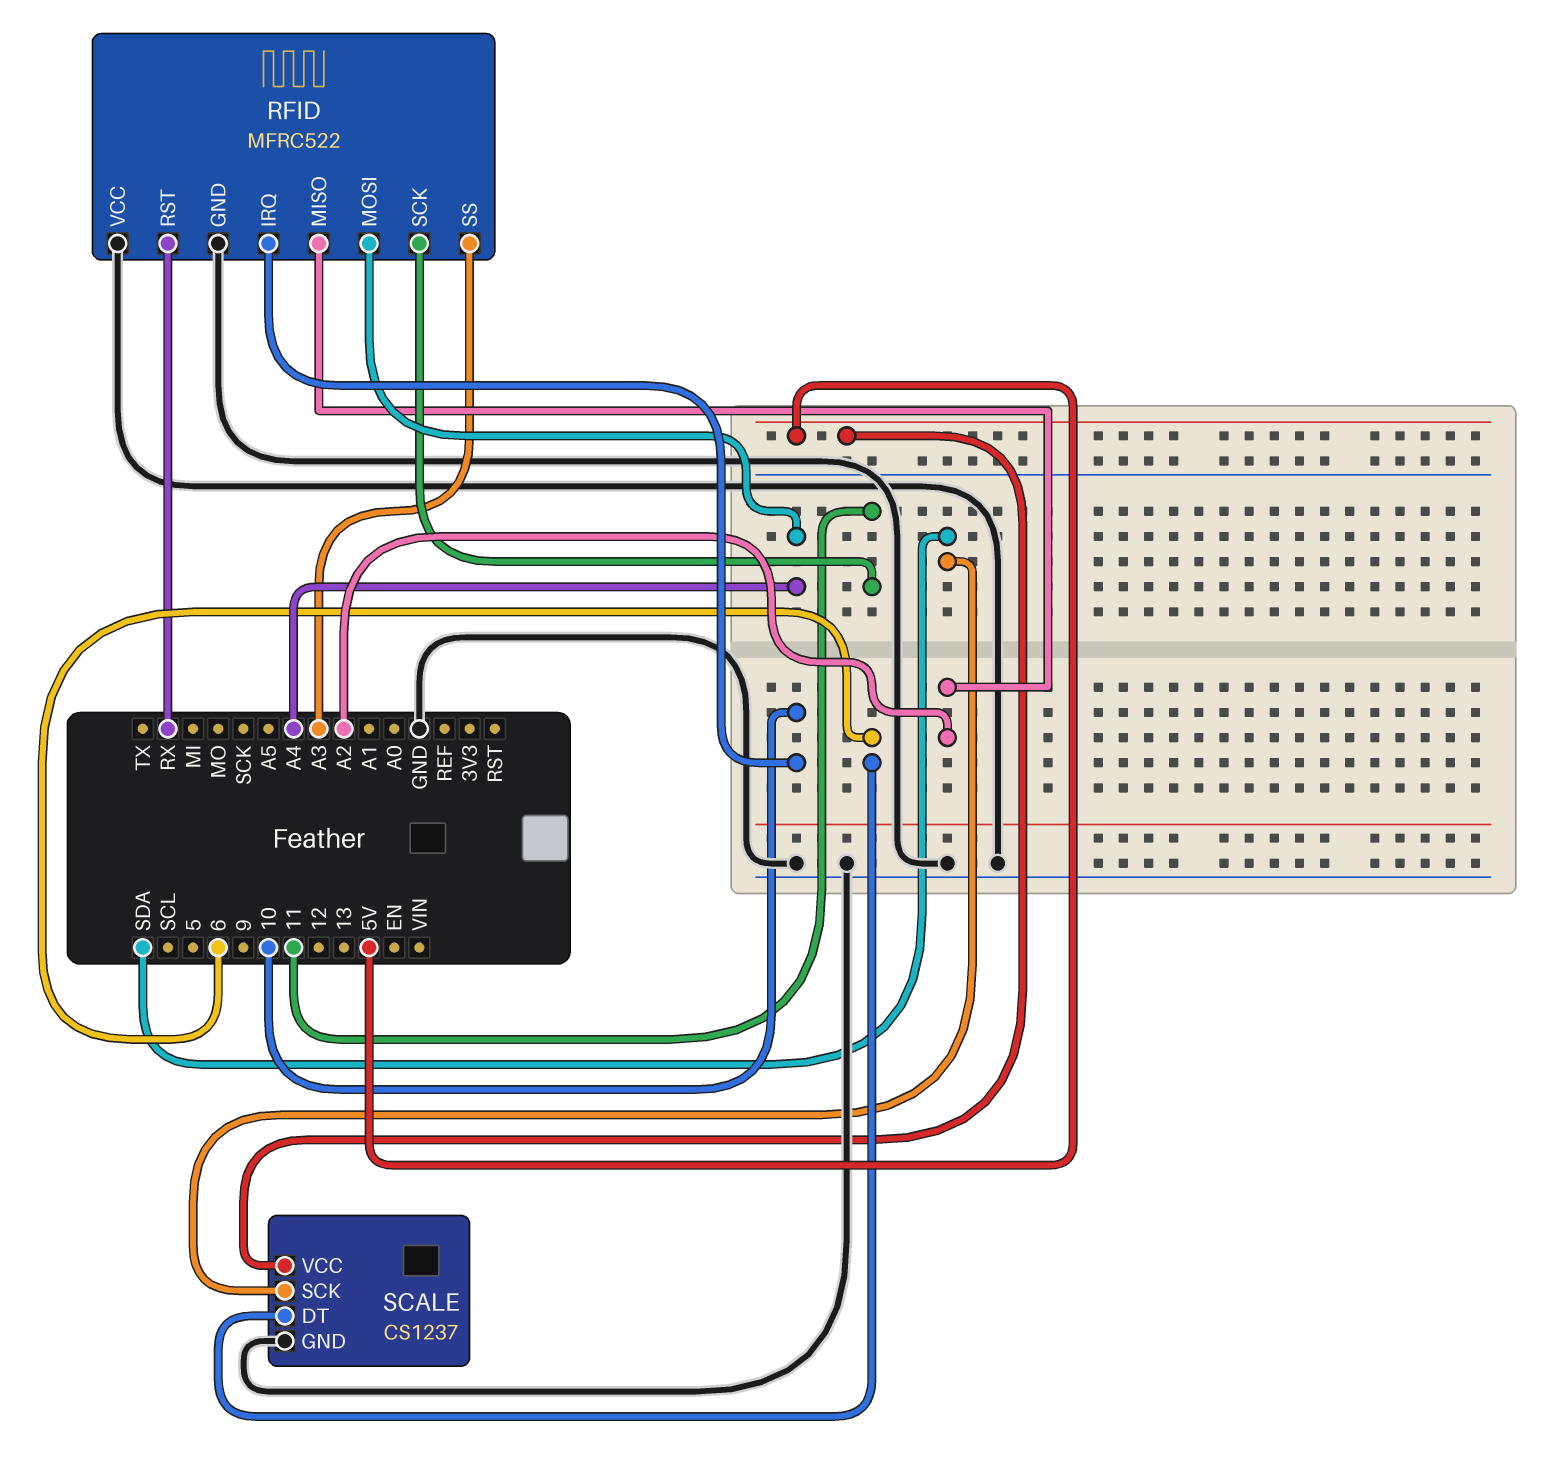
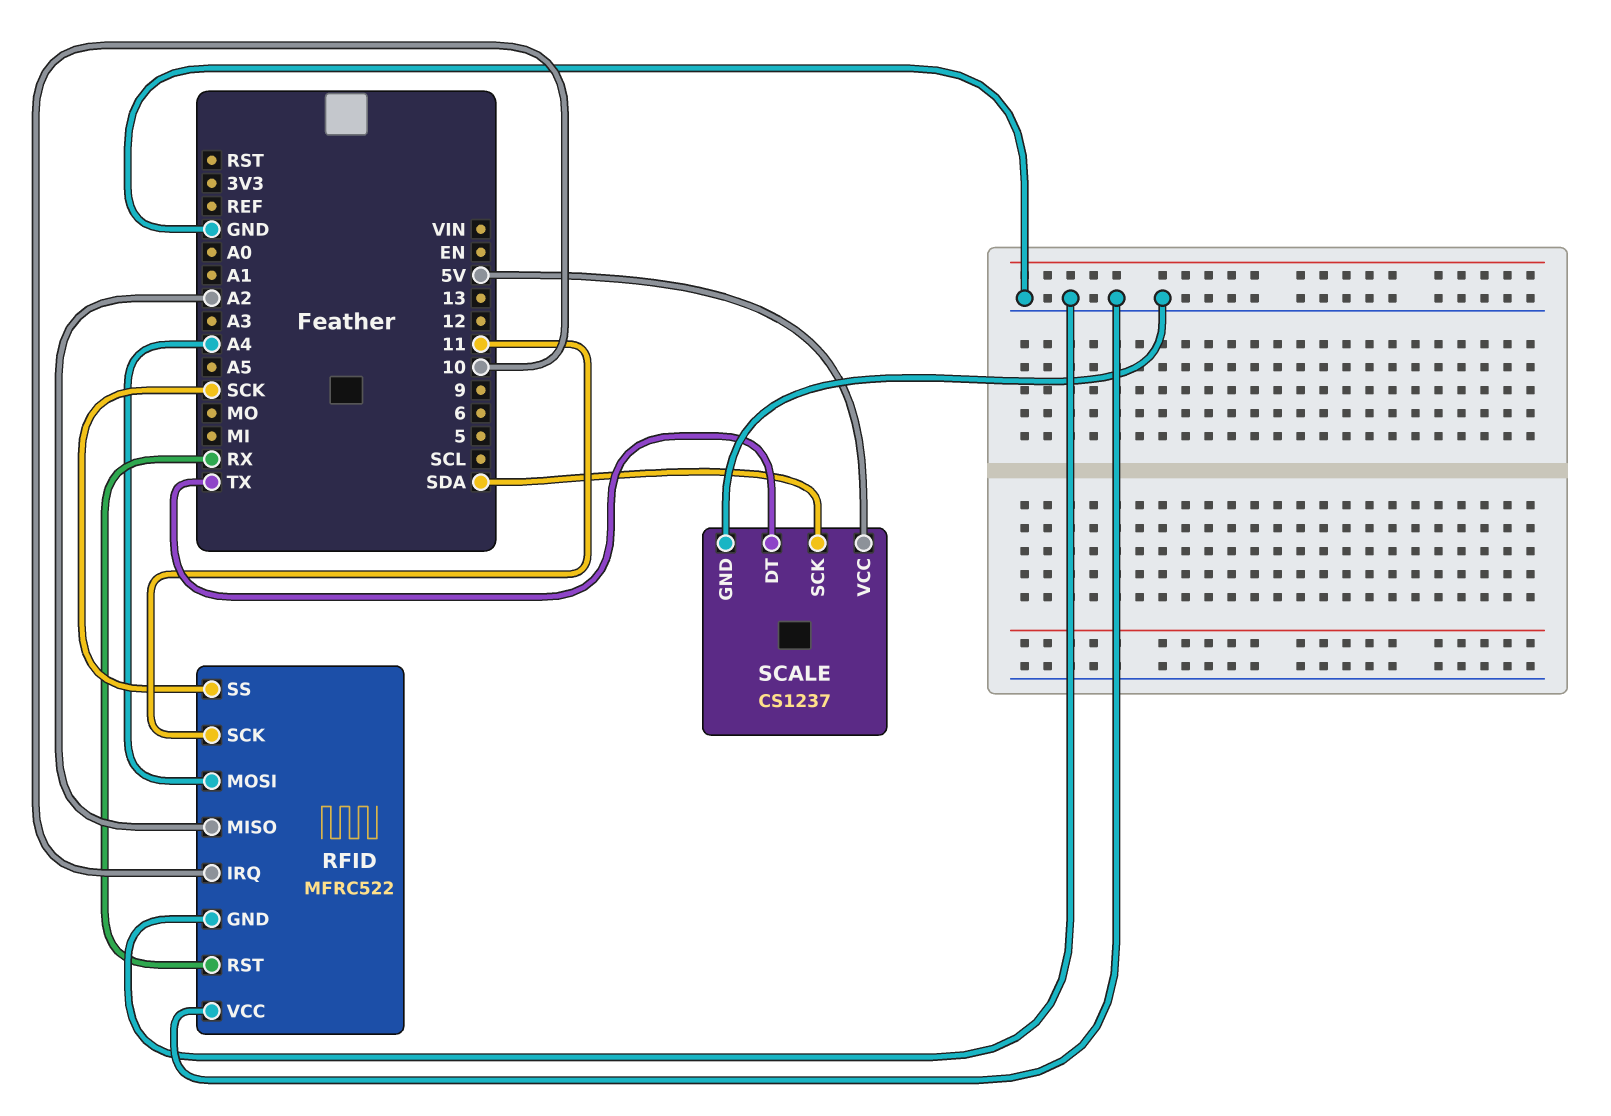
RFID pin SS: A3 -> SCK
SCALE pin DT: 6 -> TX

